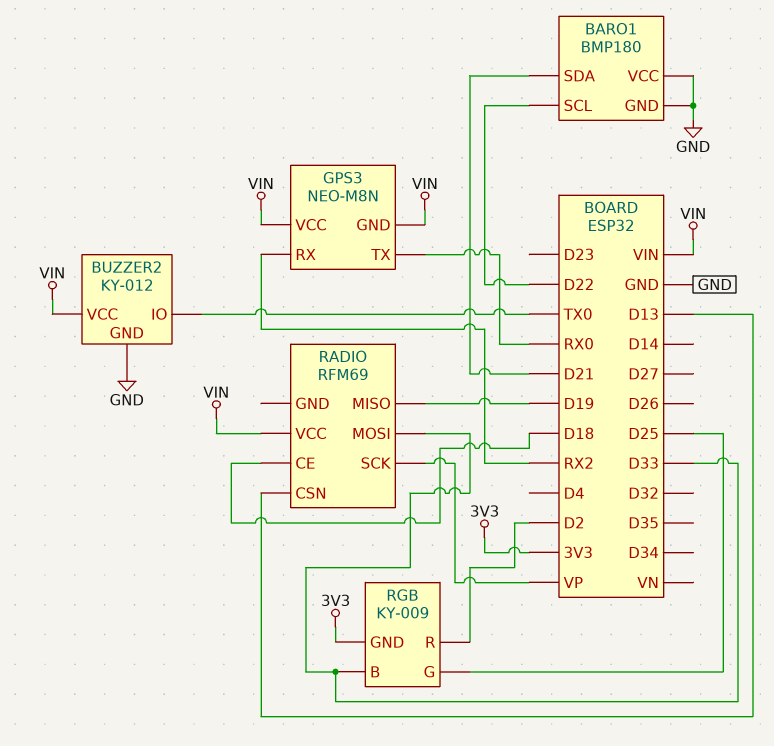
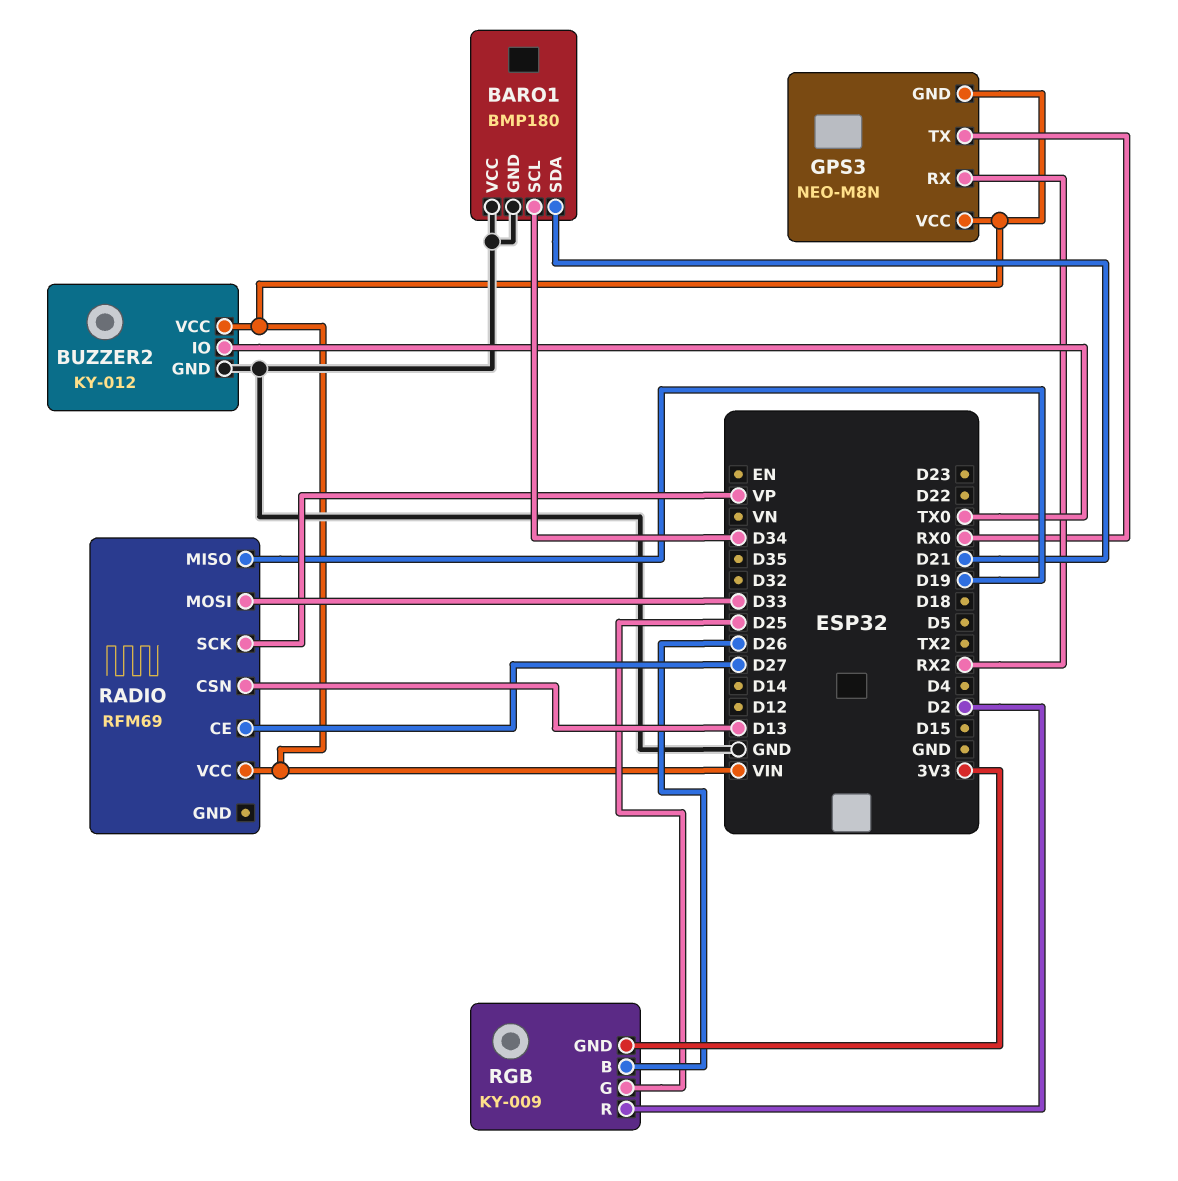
BARO1 pin SCL: D22 -> D34
RADIO pin CE: D18 -> D27
RGB pin B: D33 -> D26

